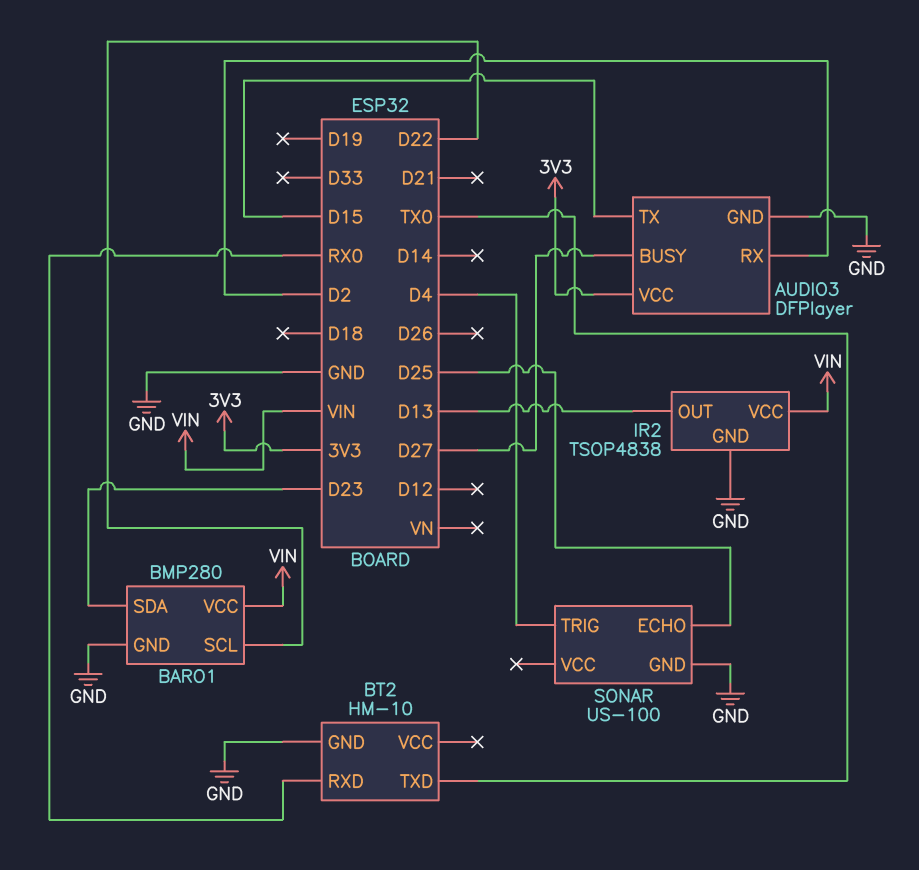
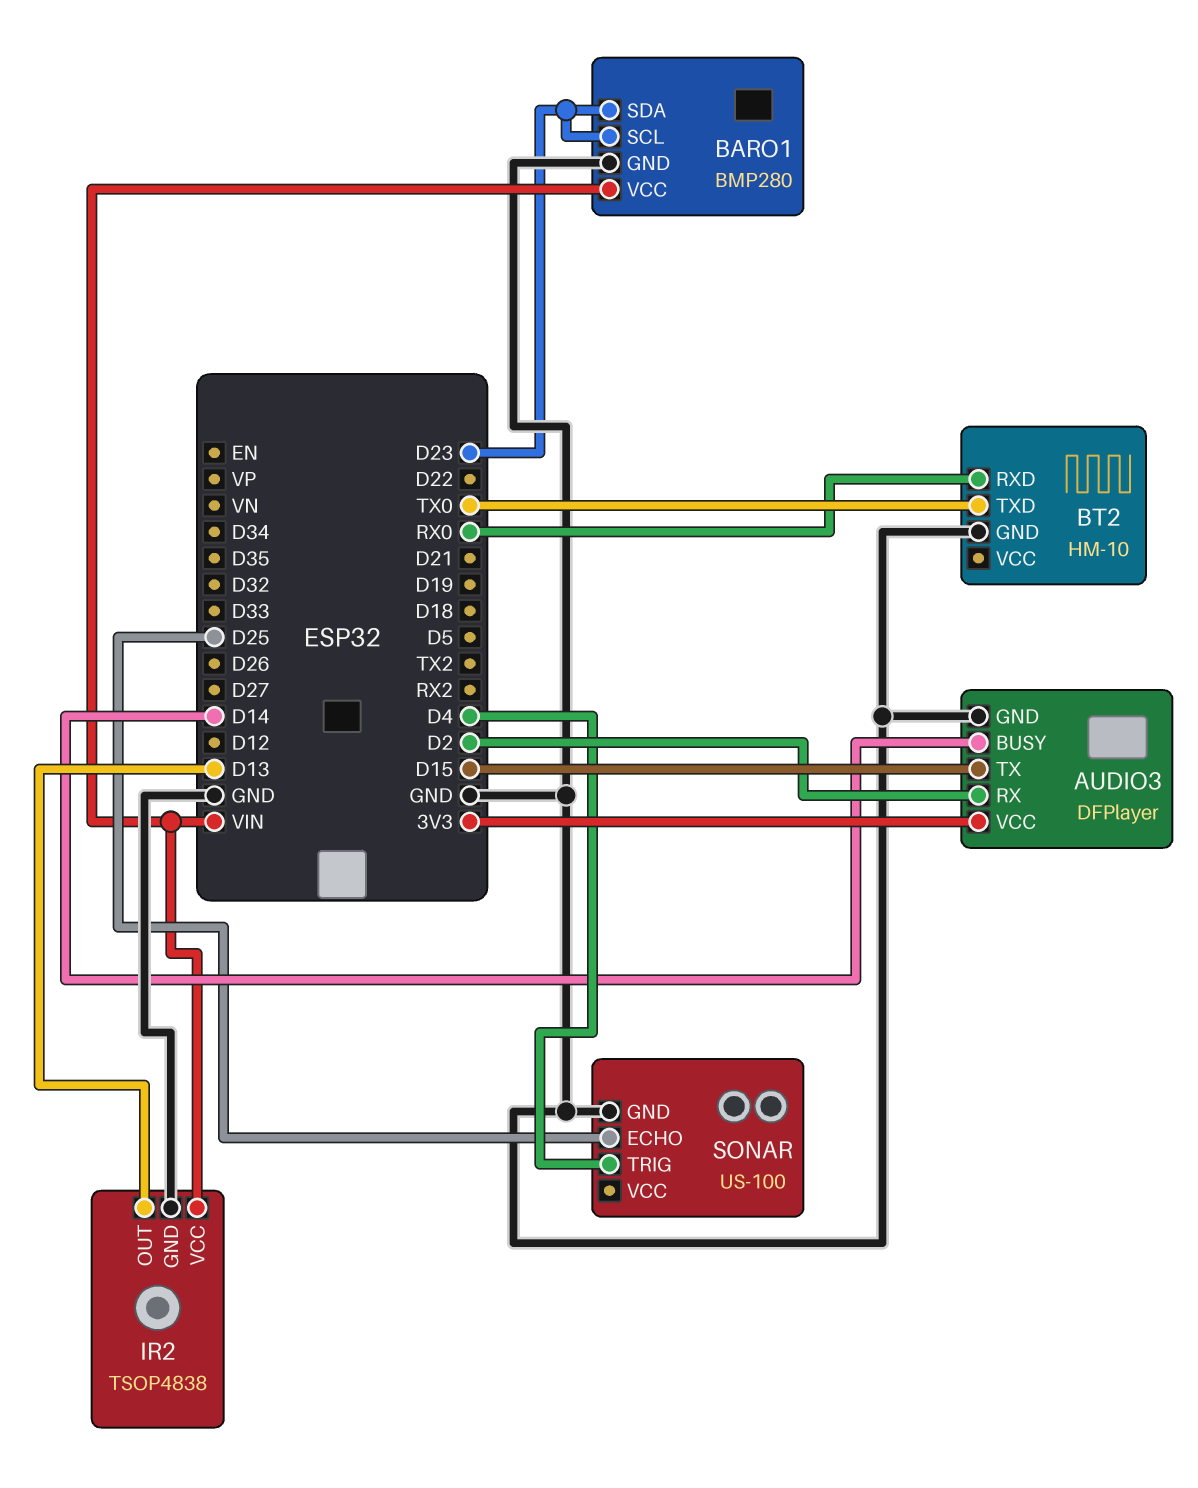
AUDIO3 pin BUSY: D27 -> D14
BARO1 pin SCL: D22 -> D23

